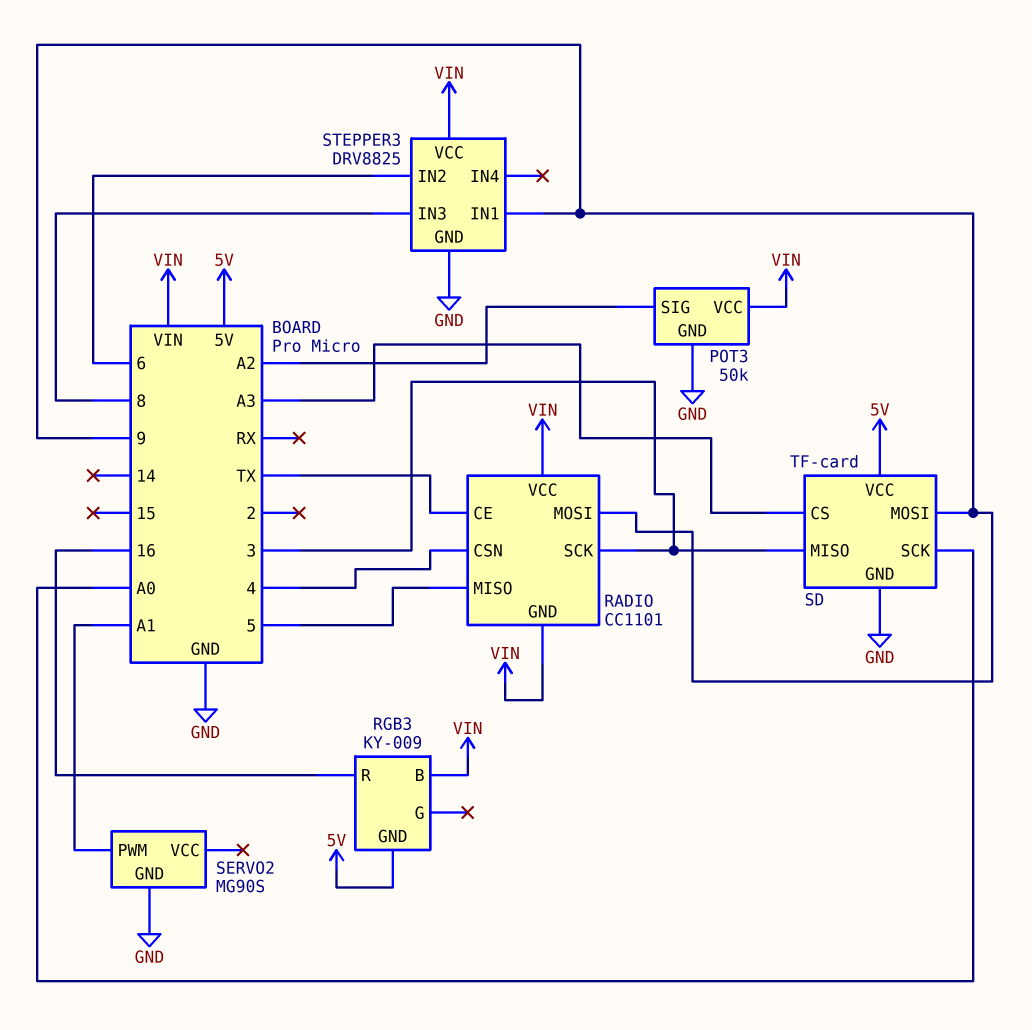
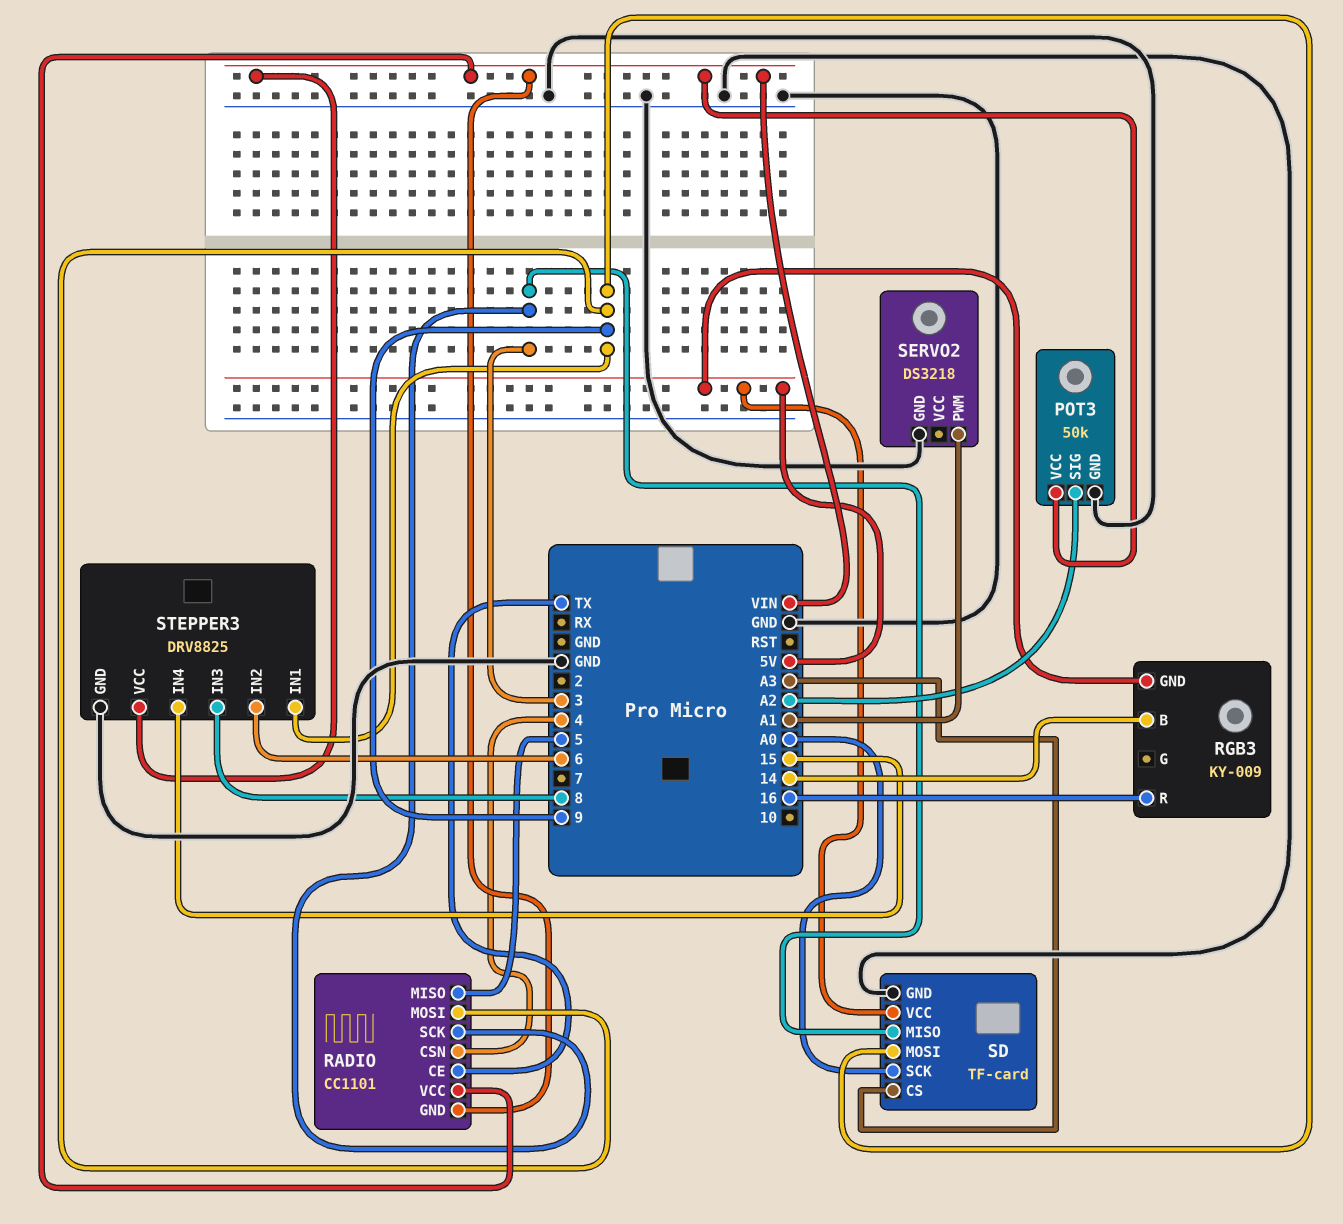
RGB3 pin B: VIN -> 14
SERVO2: MG90S -> DS3218
STEPPER3 pin IN4: none -> 15

